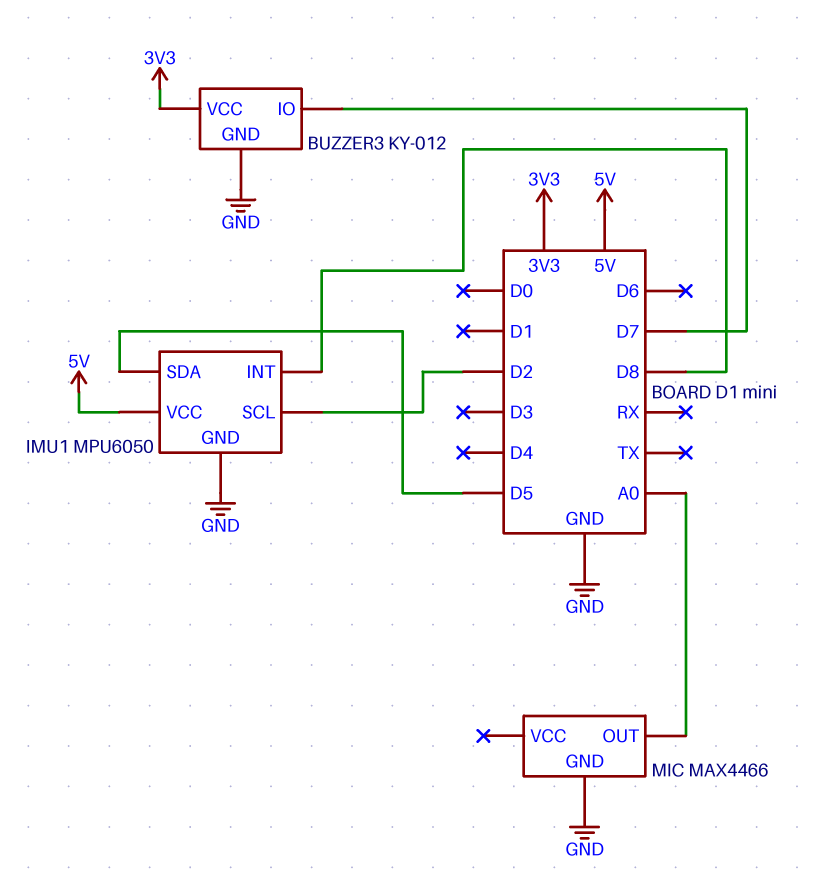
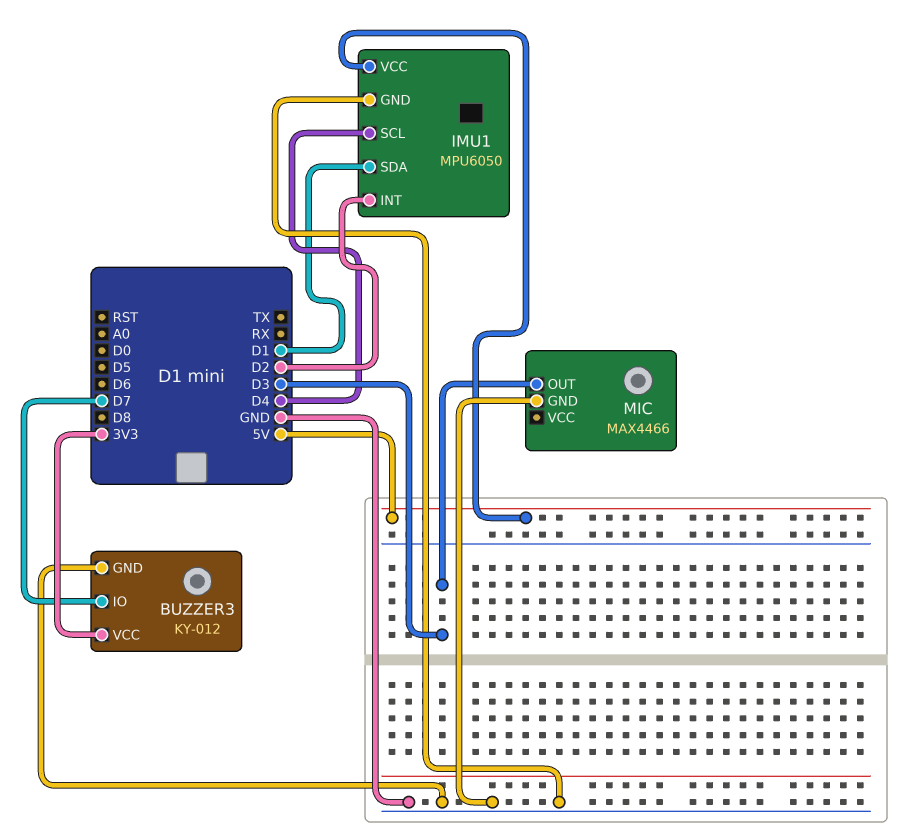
IMU1 pin INT: D8 -> D2
IMU1 pin SCL: D2 -> D4
IMU1 pin SDA: D5 -> D1
MIC pin OUT: A0 -> D3

